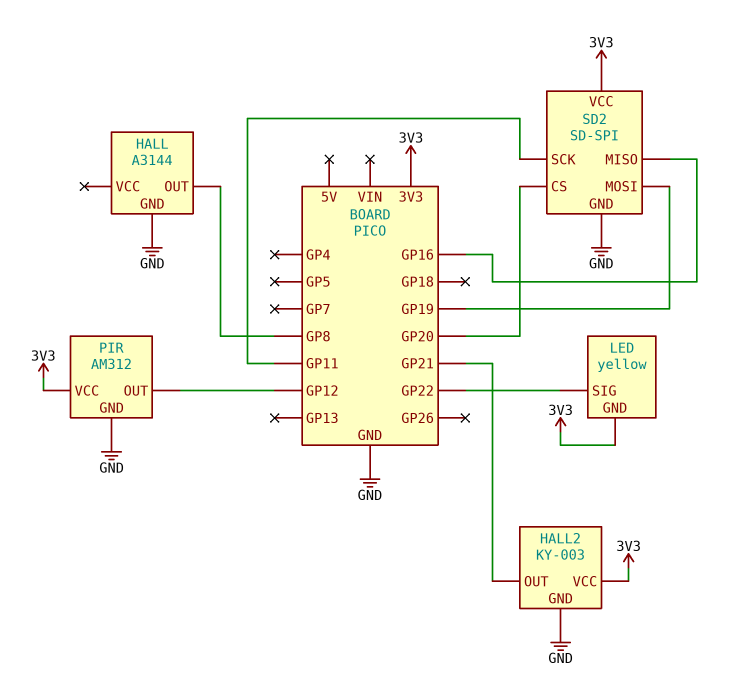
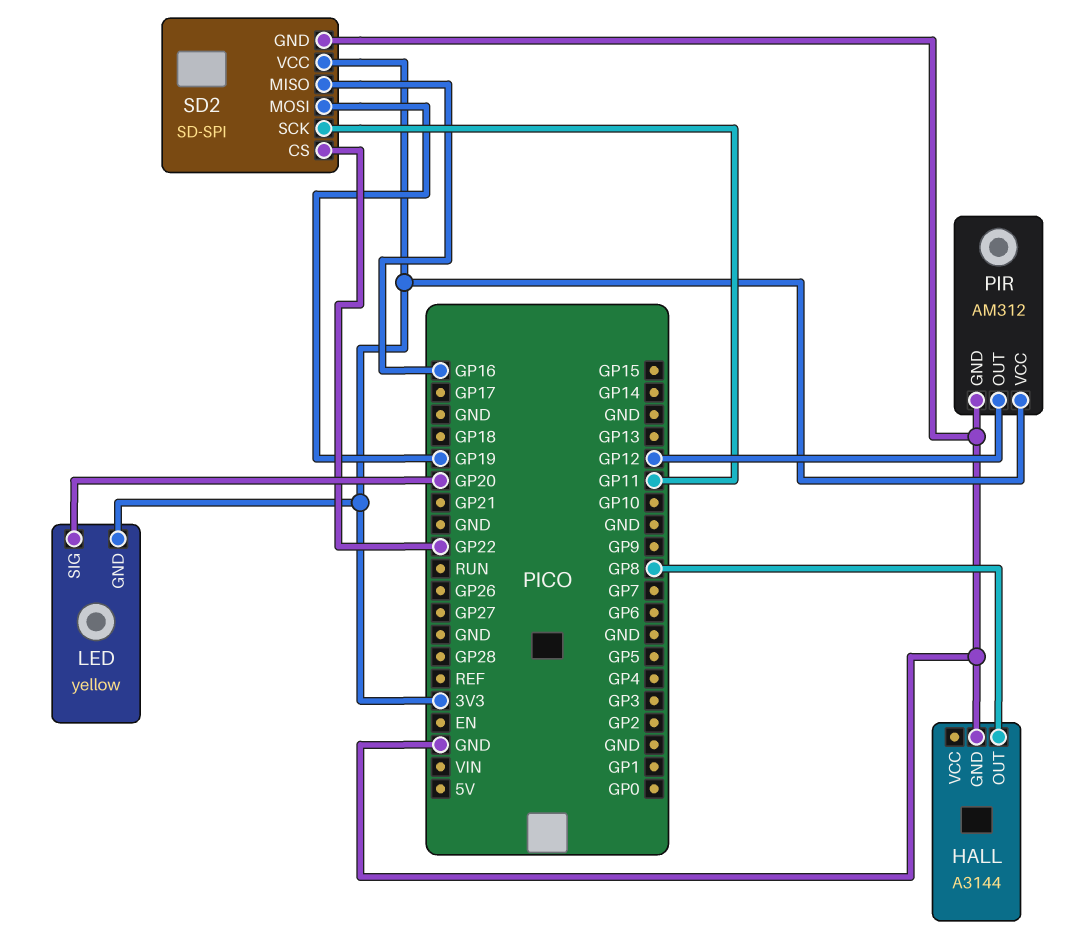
HALL2: KY-003 -> none
HALL2 pin GND: GND -> none
HALL2 pin OUT: GP21 -> none
HALL2 pin VCC: 3V3 -> none
LED pin SIG: GP22 -> GP20
SD2 pin CS: GP20 -> GP22

